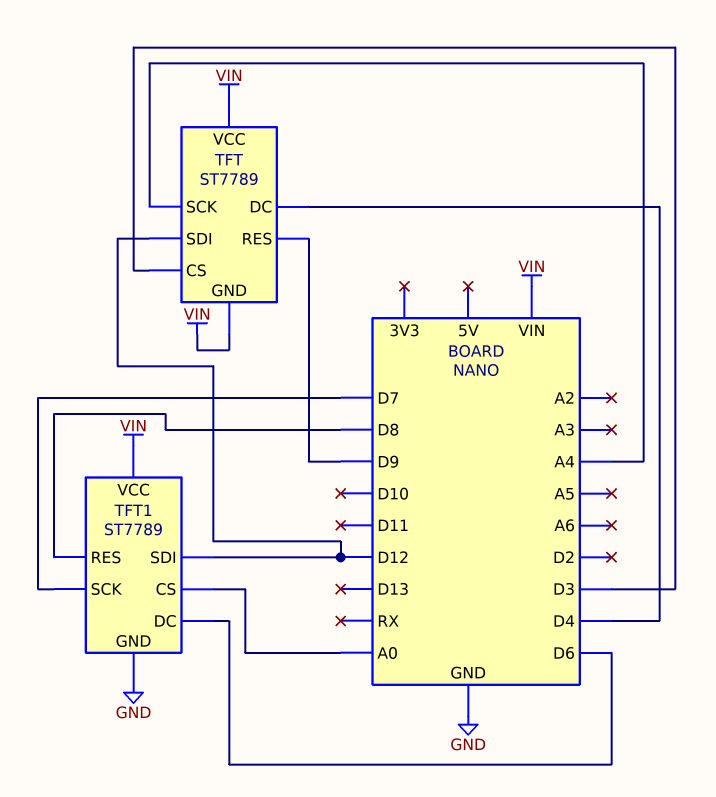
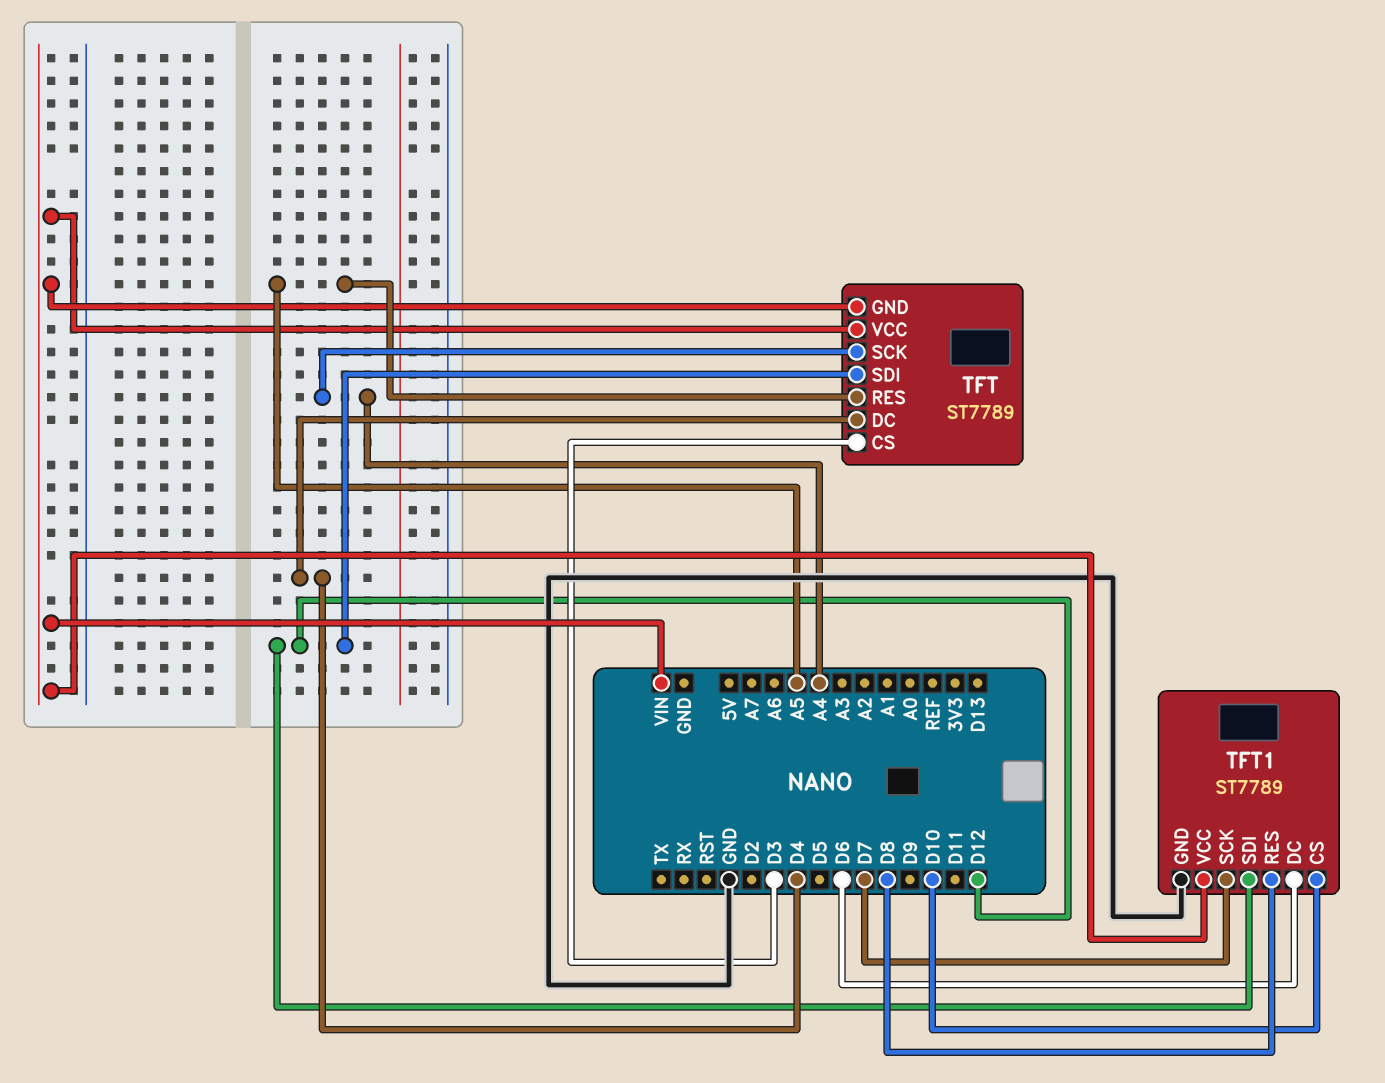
TFT pin RES: D9 -> A5
TFT1 pin CS: A0 -> D10

